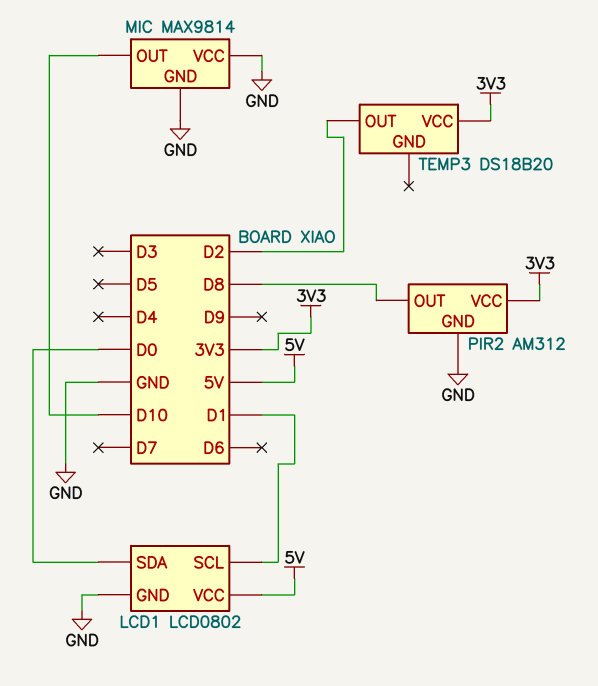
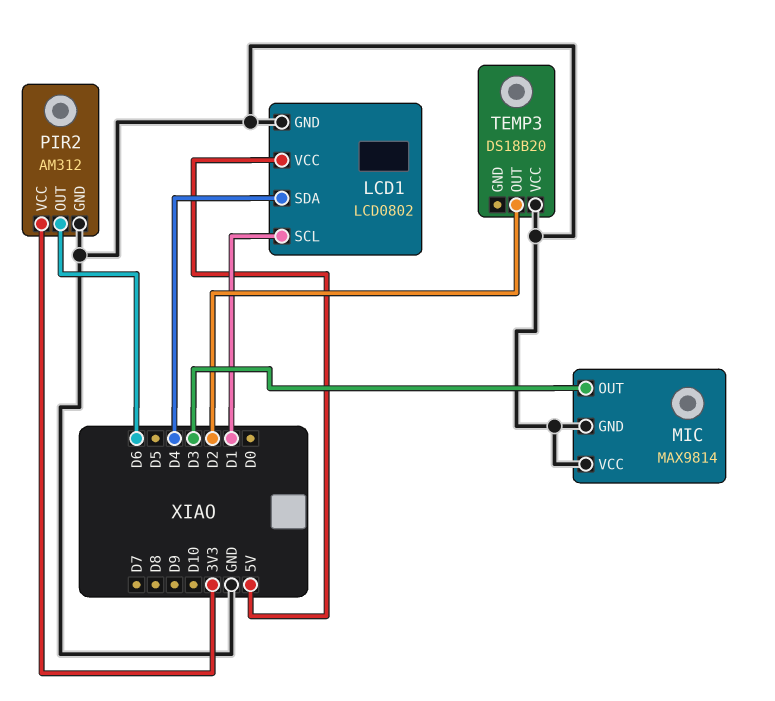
LCD1 pin SDA: D0 -> D4
MIC pin OUT: D10 -> D3
PIR2 pin OUT: D8 -> D6
TEMP3 pin VCC: 3V3 -> GND

